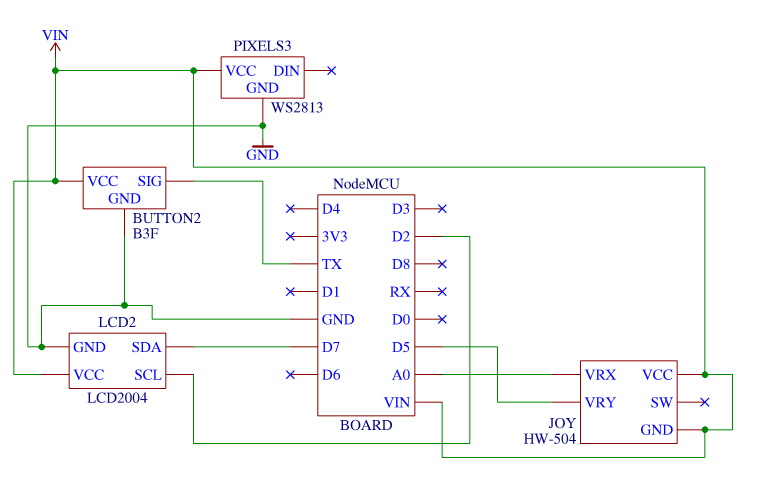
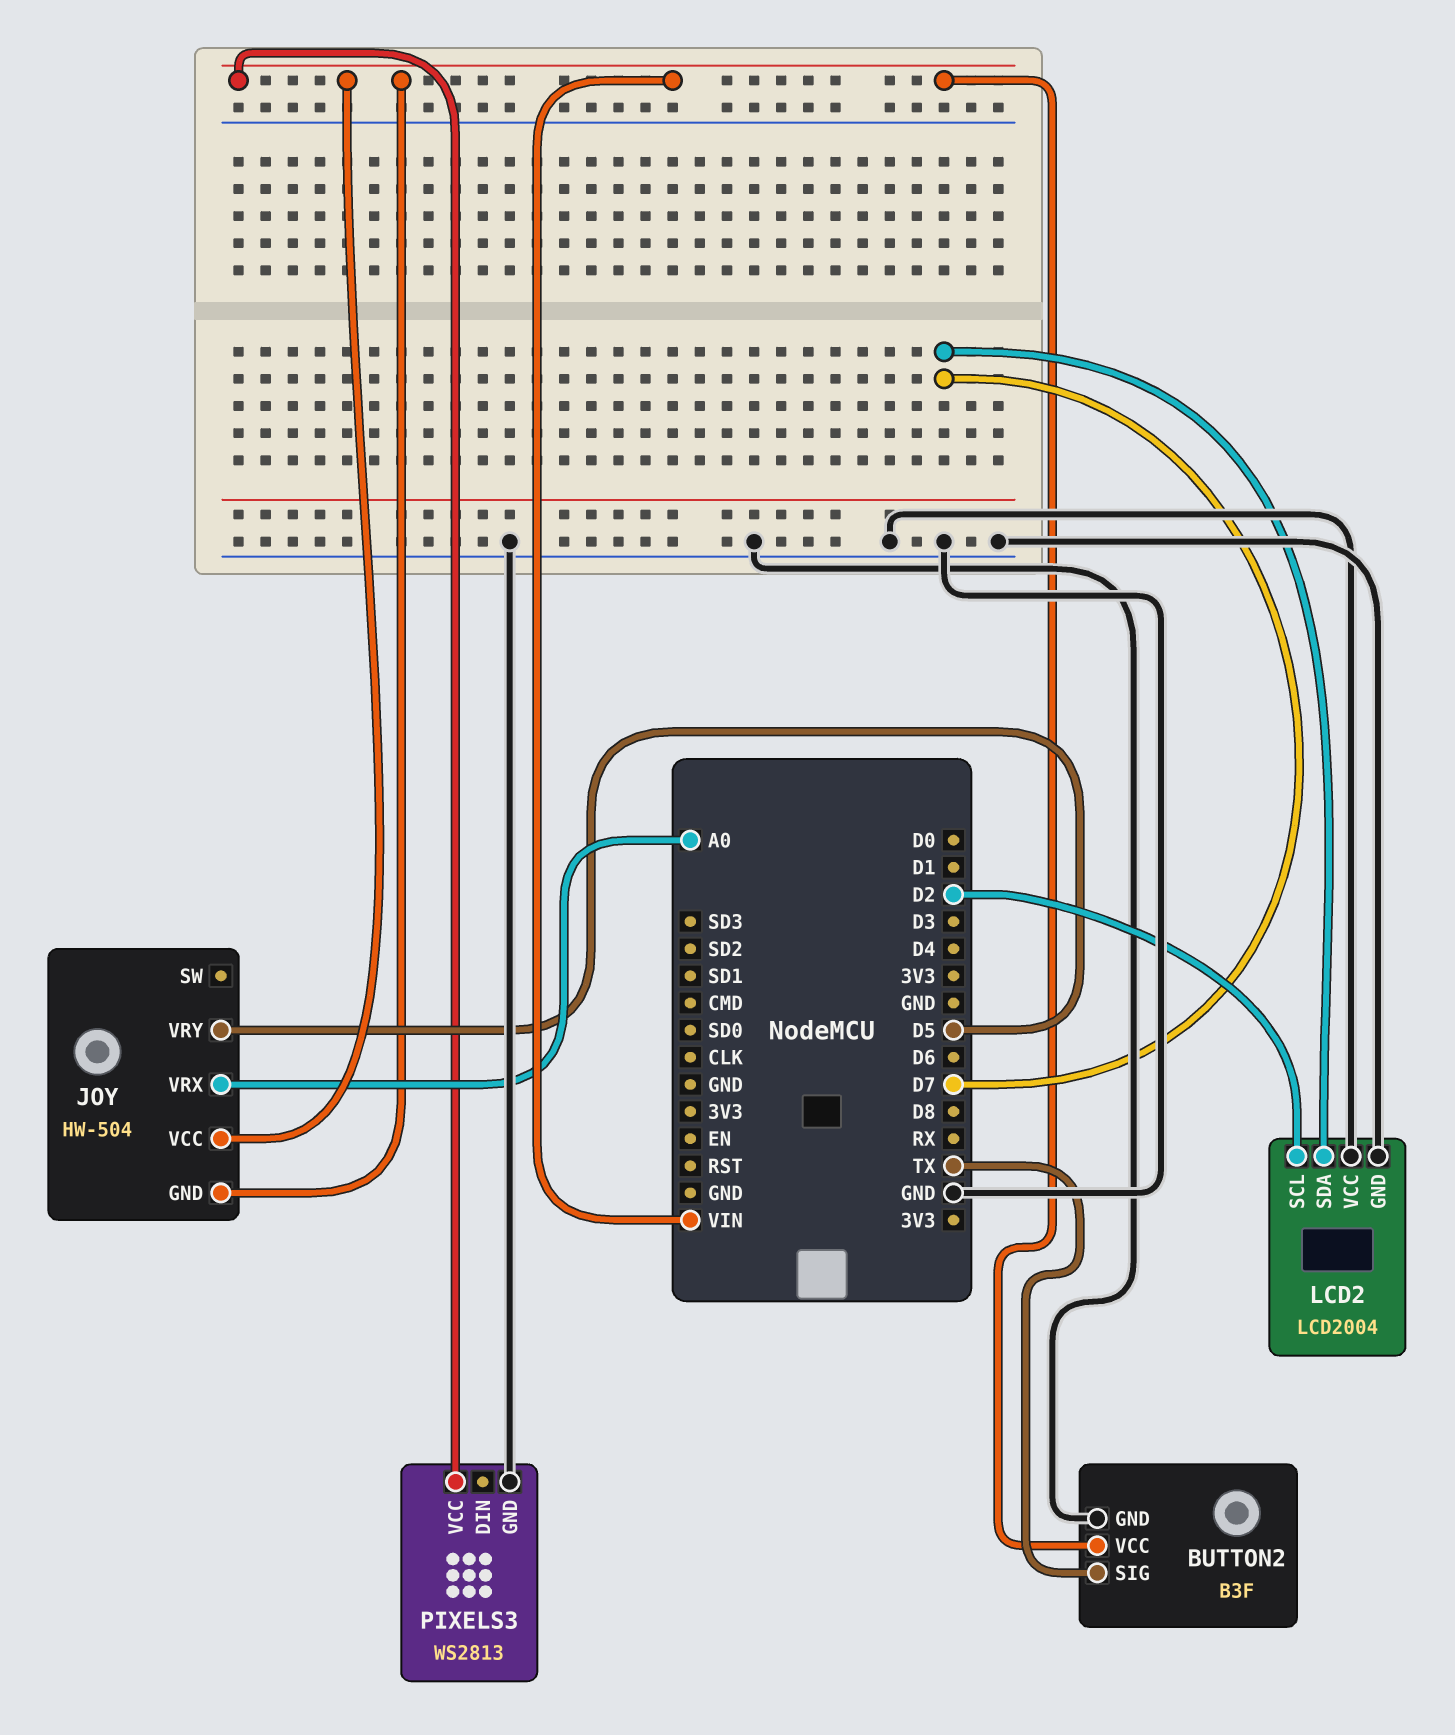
LCD2 pin VCC: VIN -> GND

